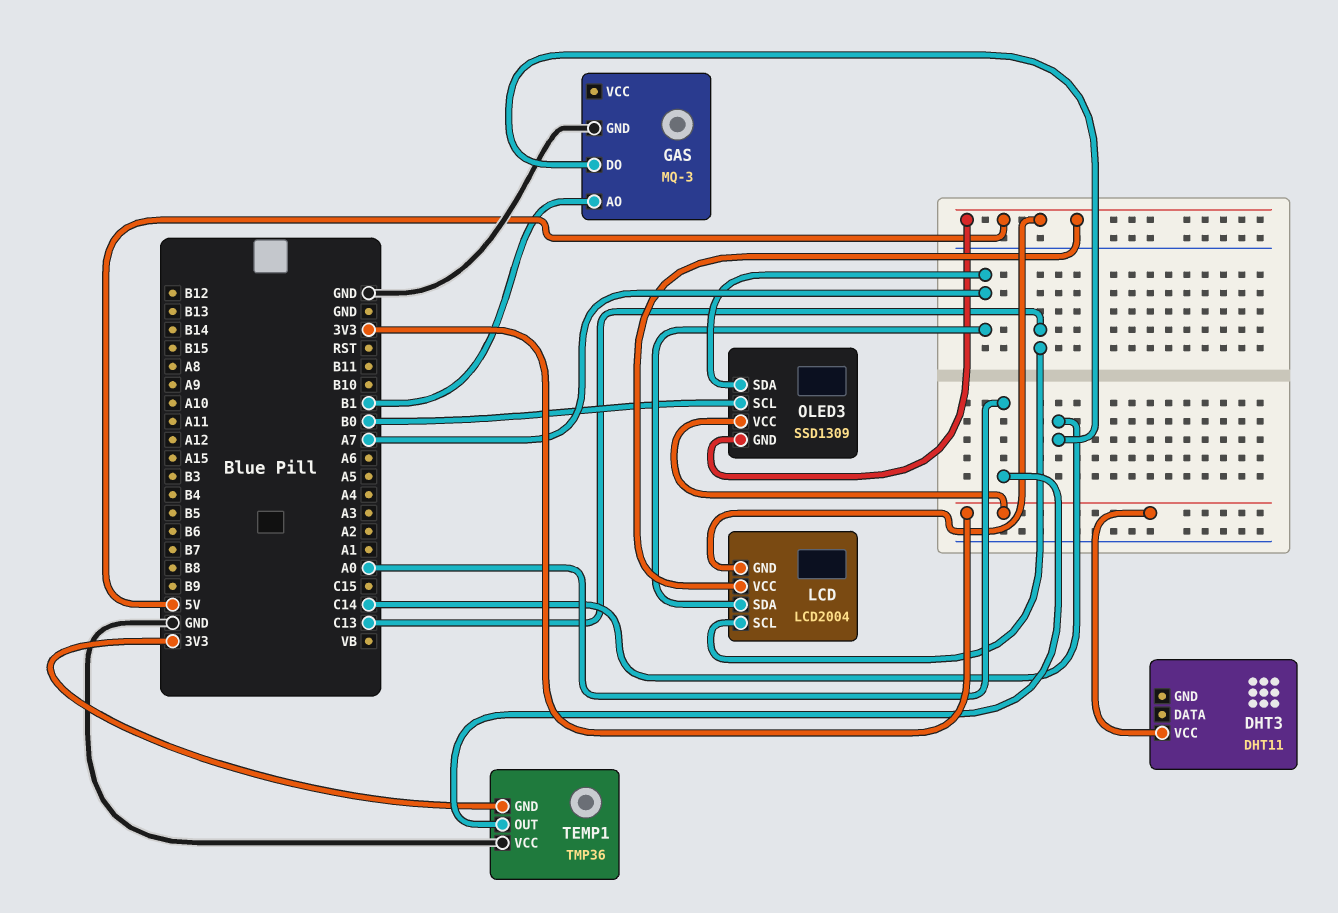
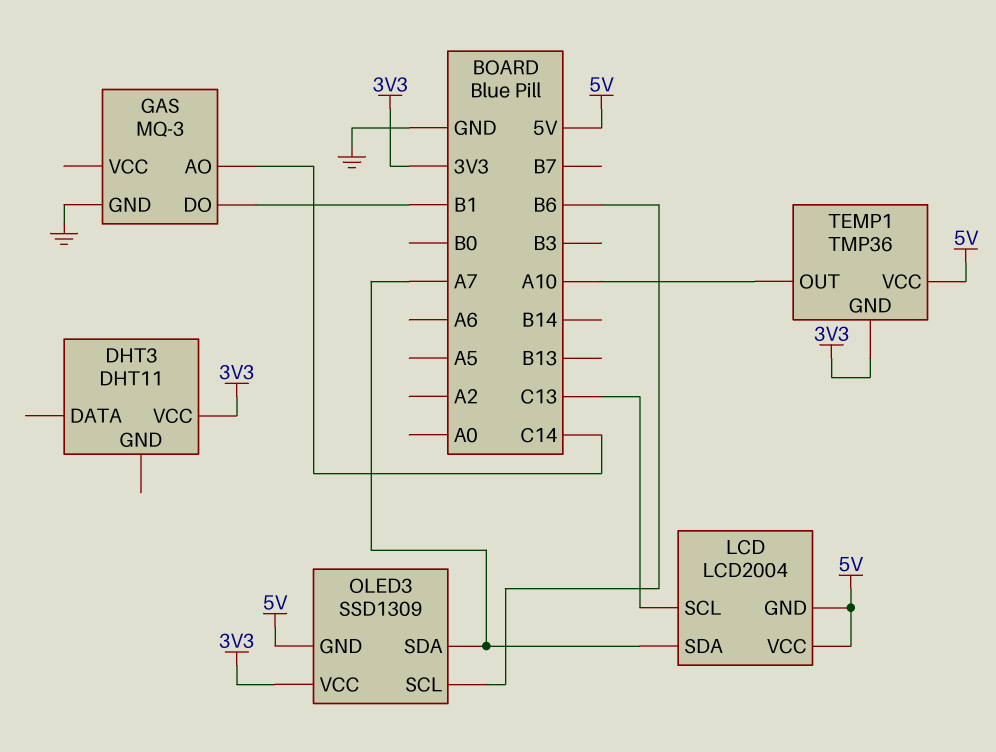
GAS pin AO: B1 -> C14
GAS pin DO: C14 -> B1
OLED3 pin SCL: B0 -> B6
TEMP1 pin OUT: A0 -> A10
TEMP1 pin VCC: GND -> 5V

